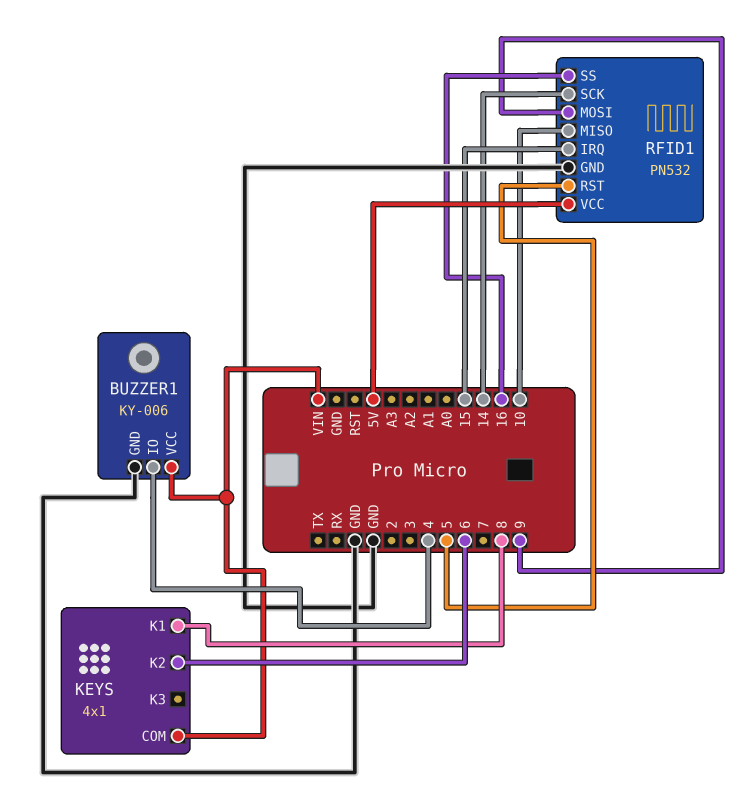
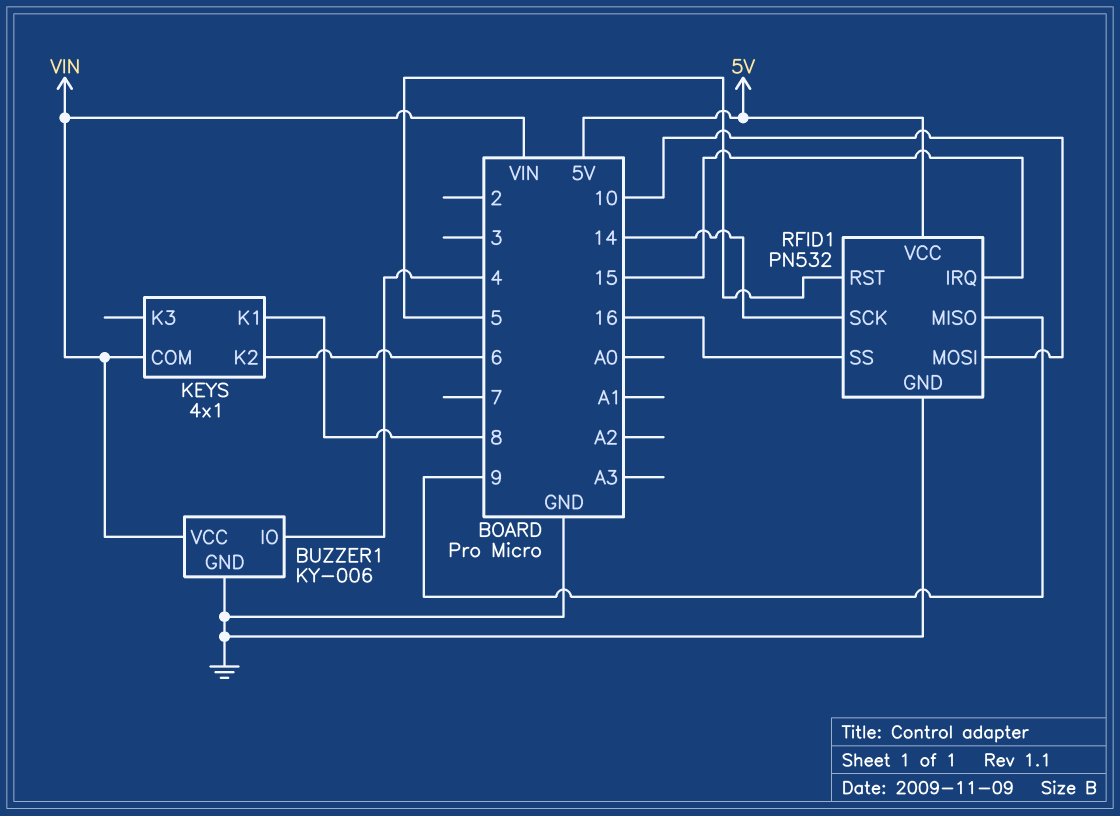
RFID1 pin MISO: 10 -> 9
RFID1 pin MOSI: 9 -> 10

